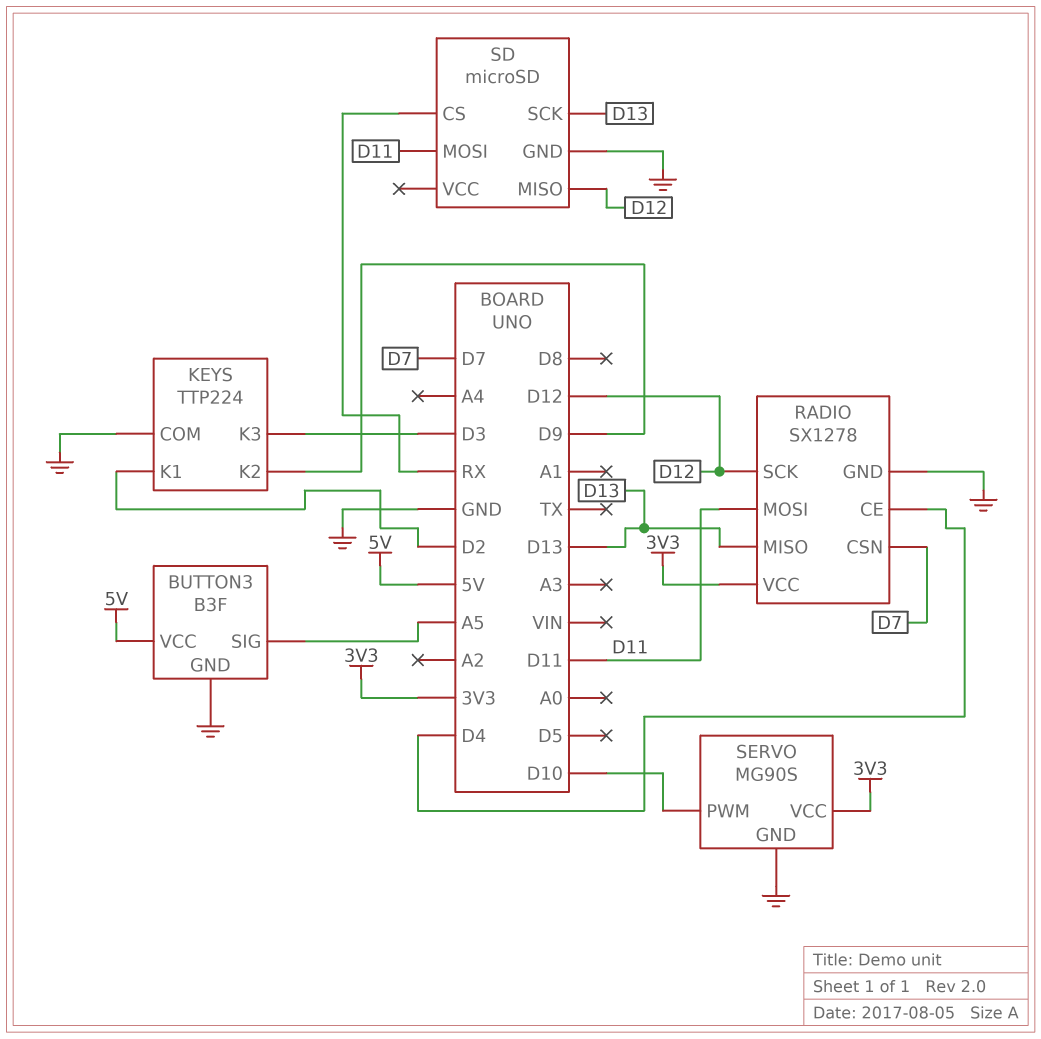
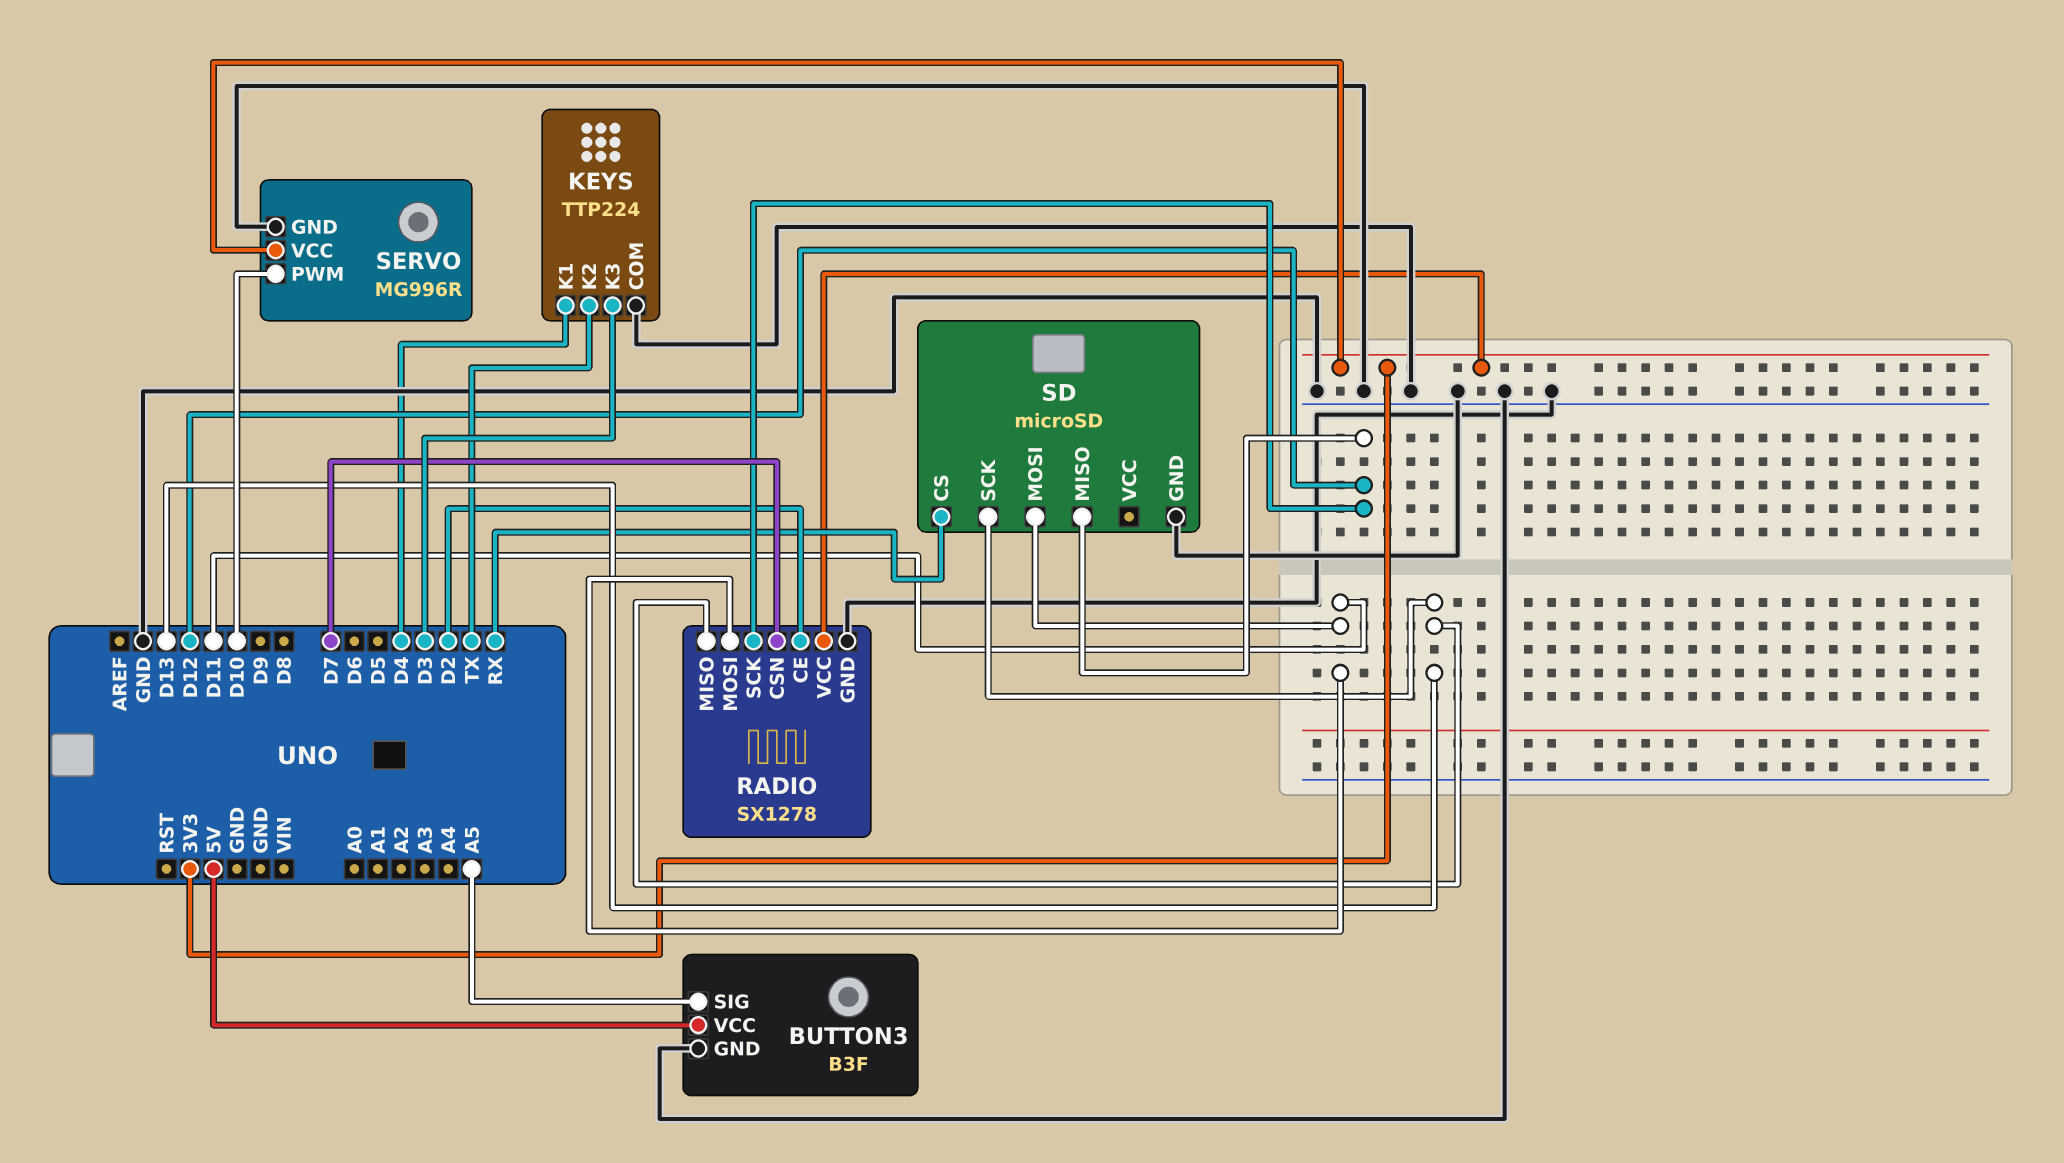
KEYS pin K1: D2 -> D4
KEYS pin K2: D9 -> TX
RADIO pin CE: D4 -> D2
SERVO: MG90S -> MG996R

